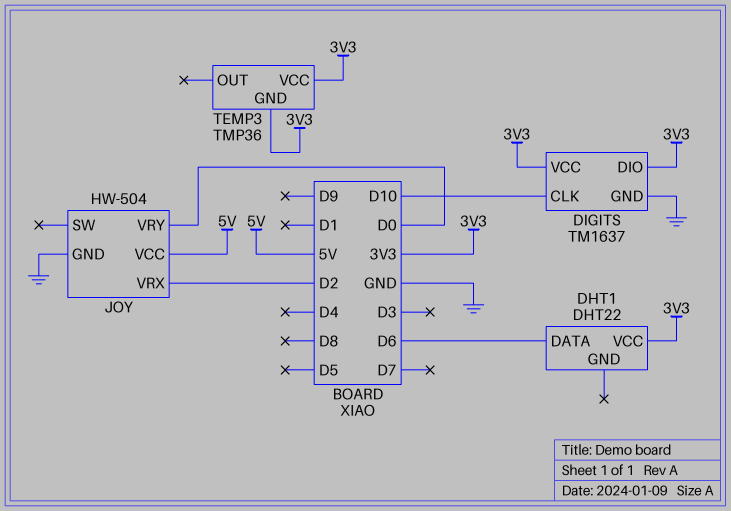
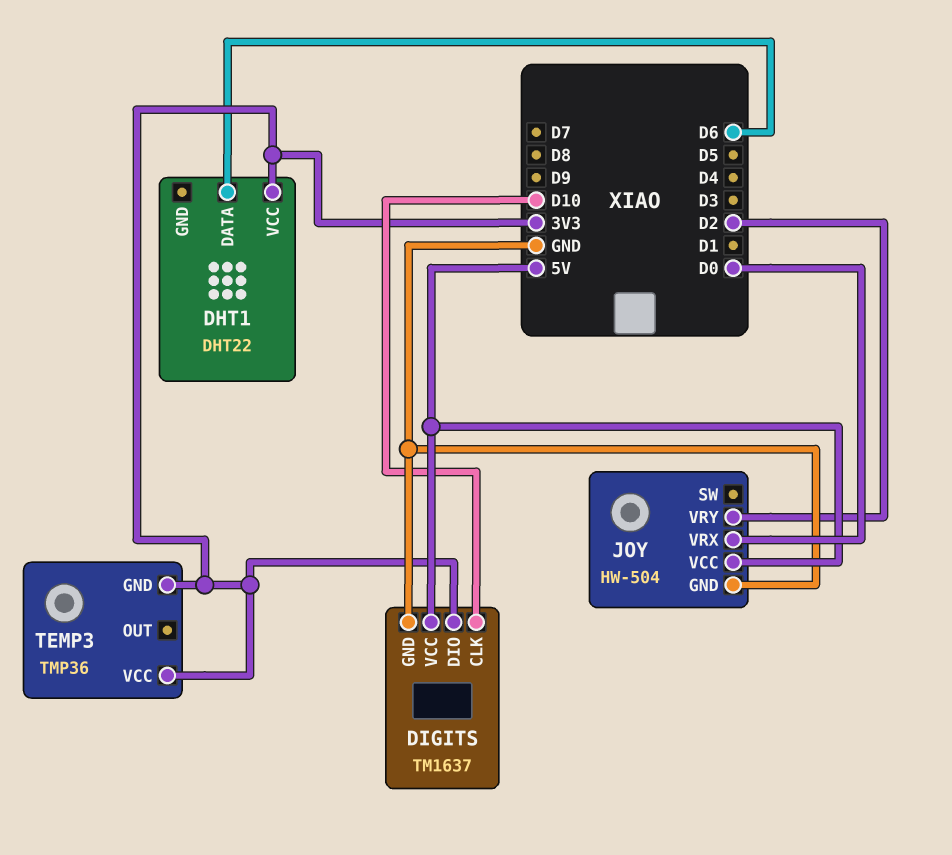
DIGITS pin VCC: 3V3 -> 5V
JOY pin VRX: D2 -> D0
JOY pin VRY: D0 -> D2

